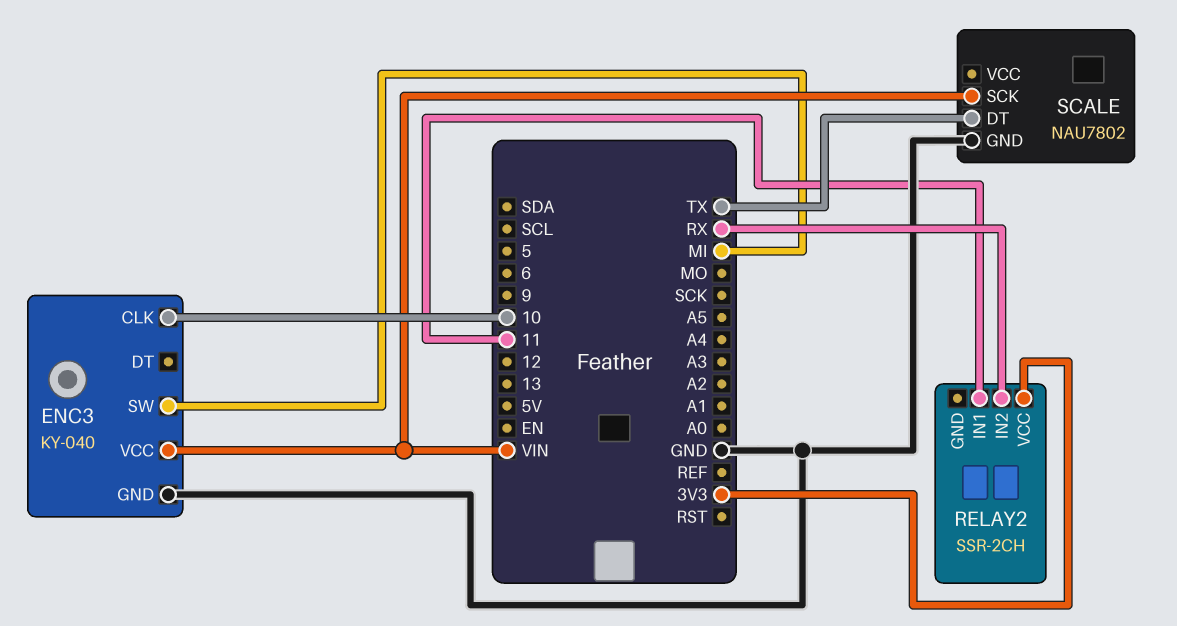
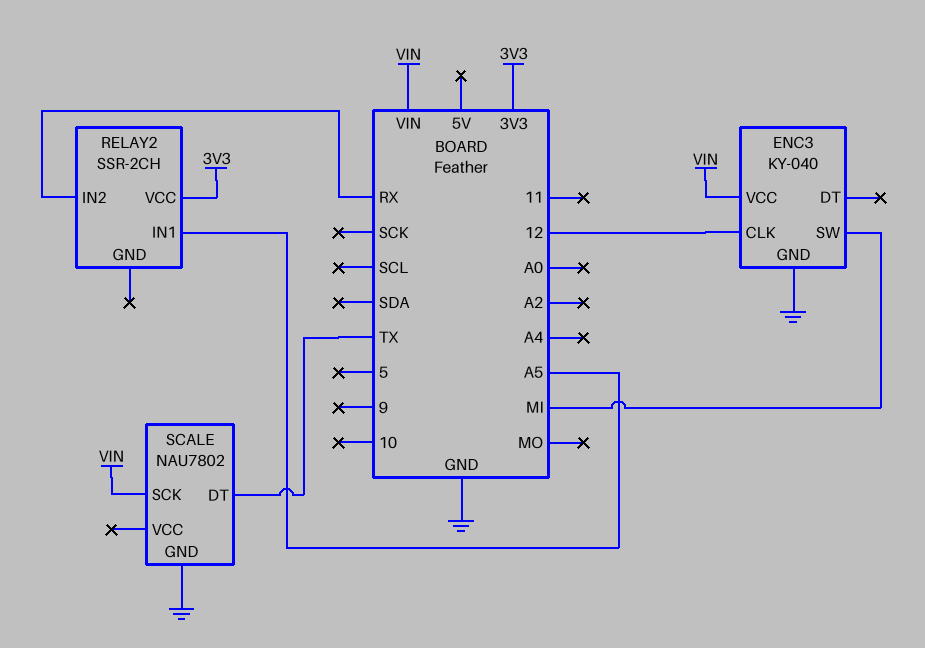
ENC3 pin CLK: 10 -> 12
RELAY2 pin IN1: 11 -> A5

